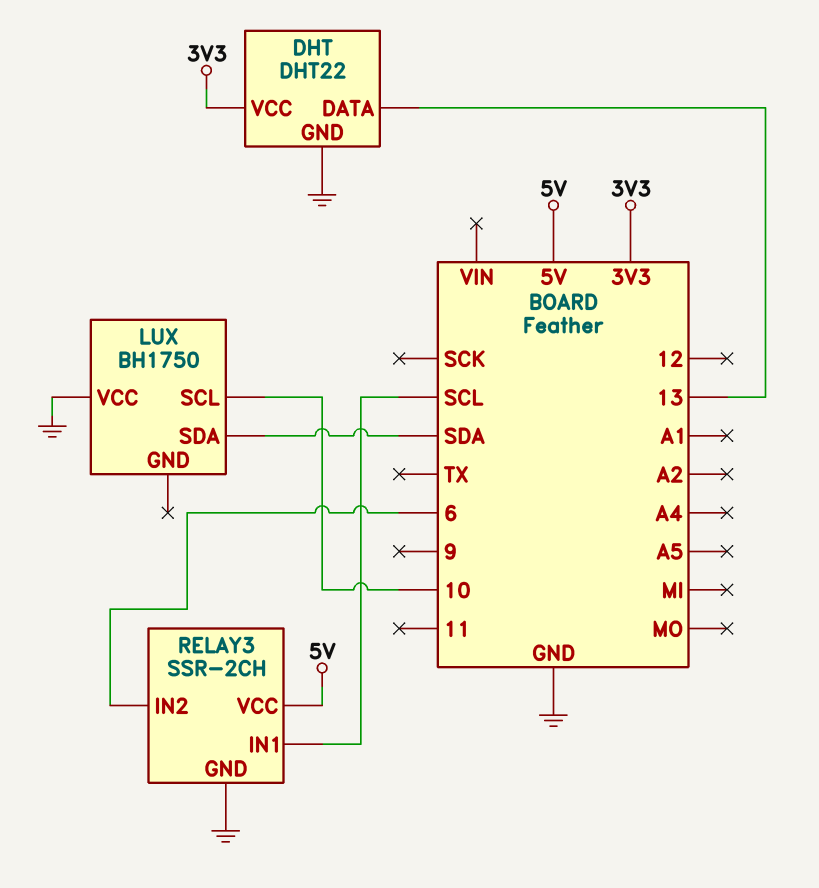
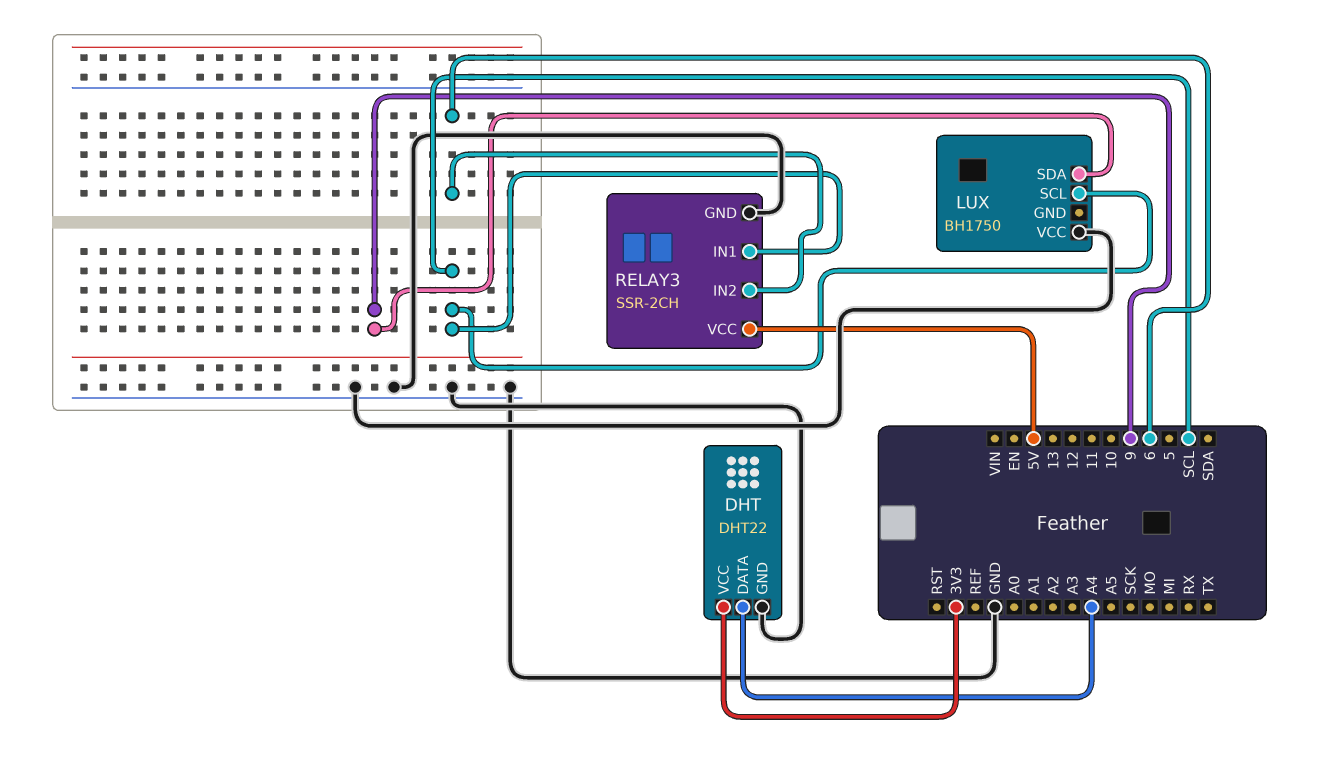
DHT pin DATA: 13 -> A4
LUX pin SCL: 10 -> SCL
LUX pin SDA: SDA -> 9

